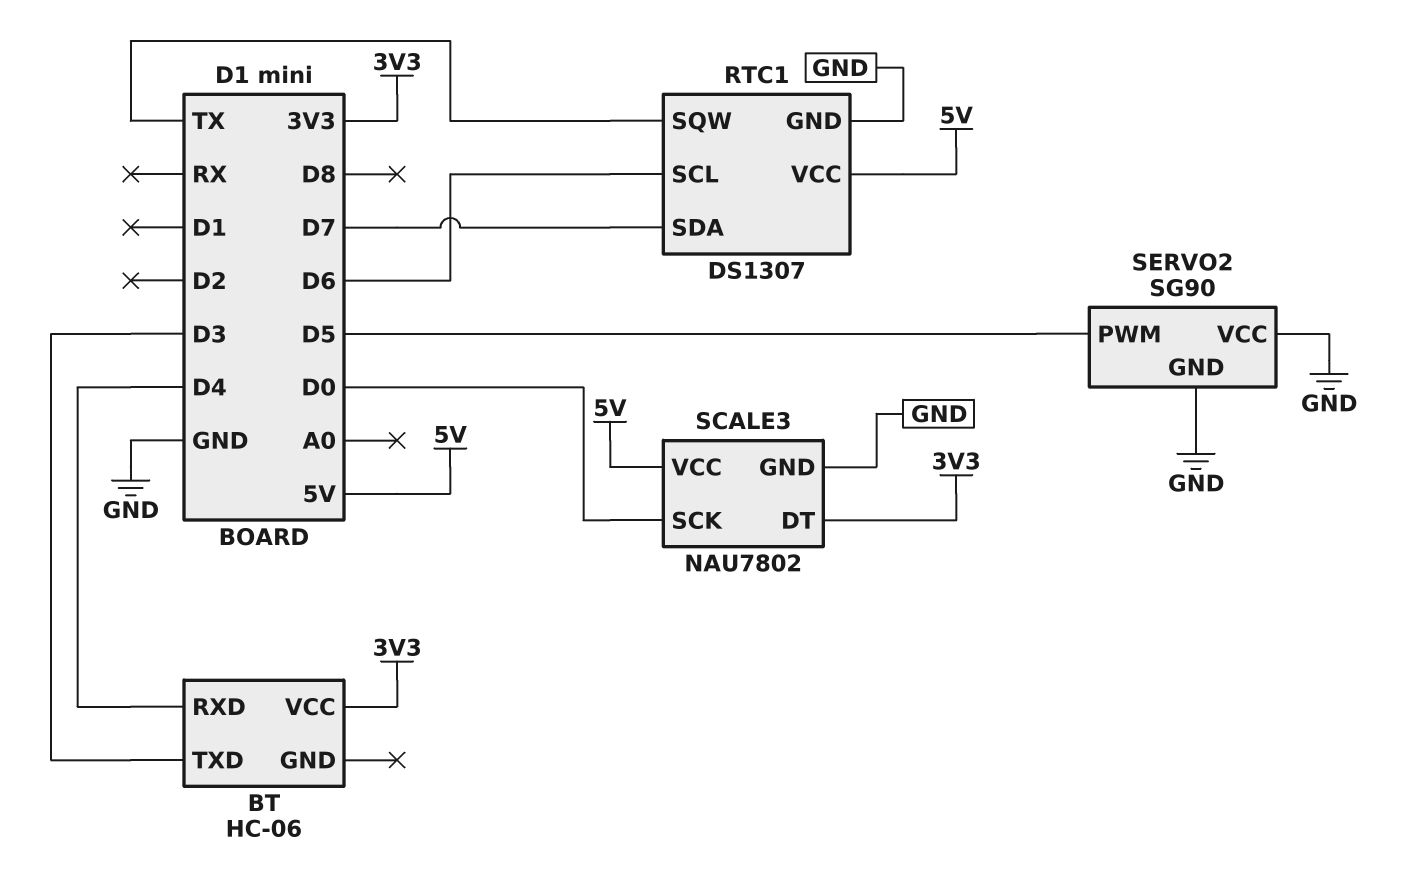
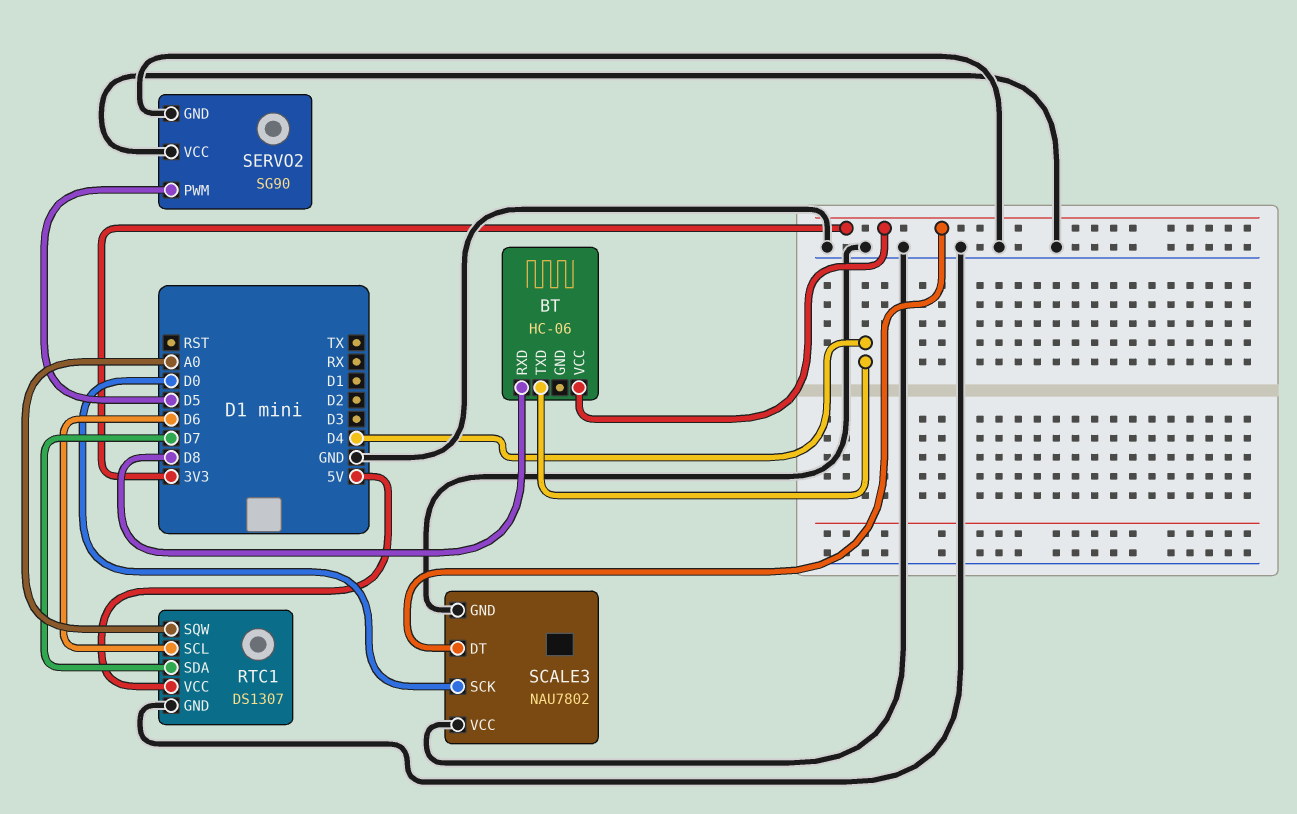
BT pin RXD: D4 -> D8
BT pin TXD: D3 -> D4
RTC1 pin SQW: TX -> A0
SCALE3 pin VCC: 5V -> GND

